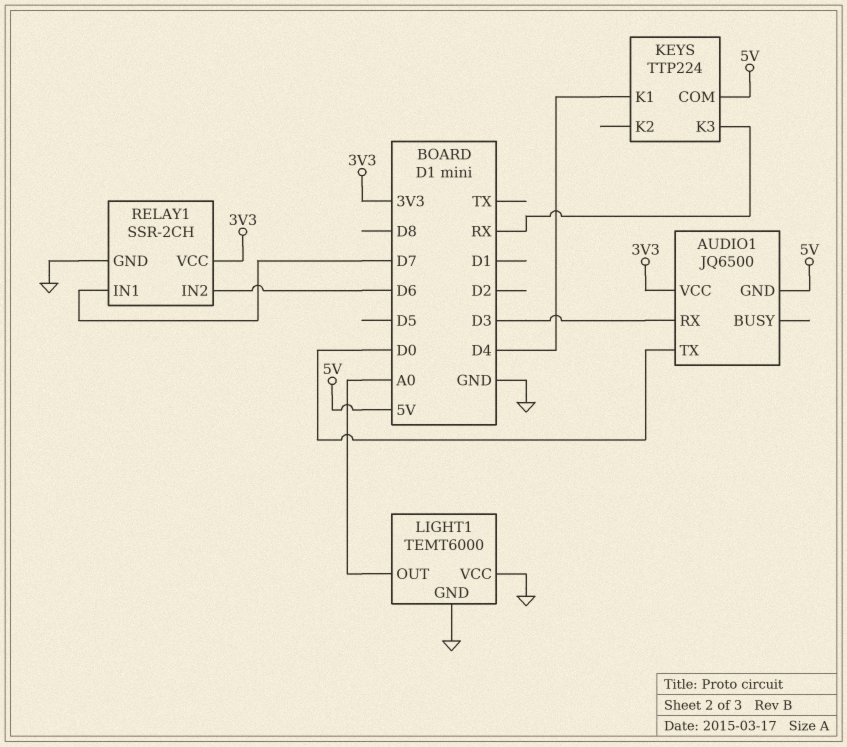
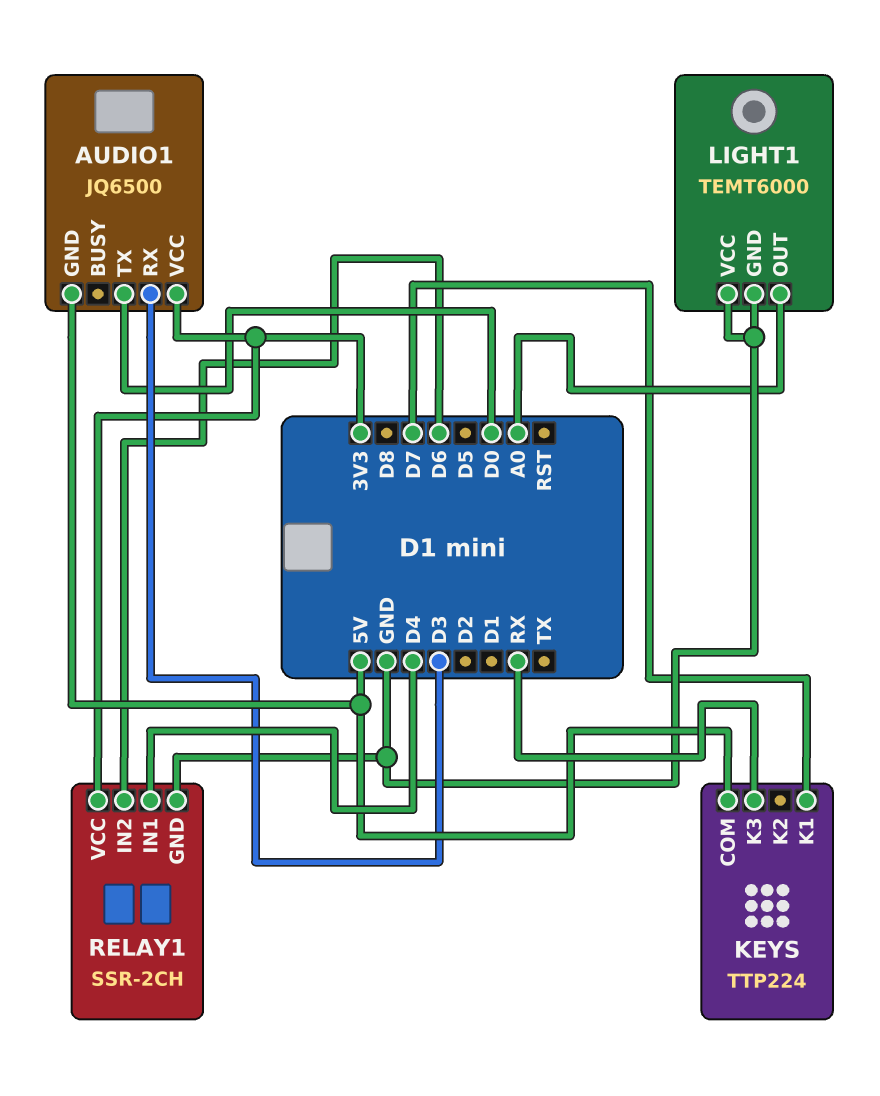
KEYS pin K1: D4 -> D7
RELAY1 pin IN1: D7 -> D4

